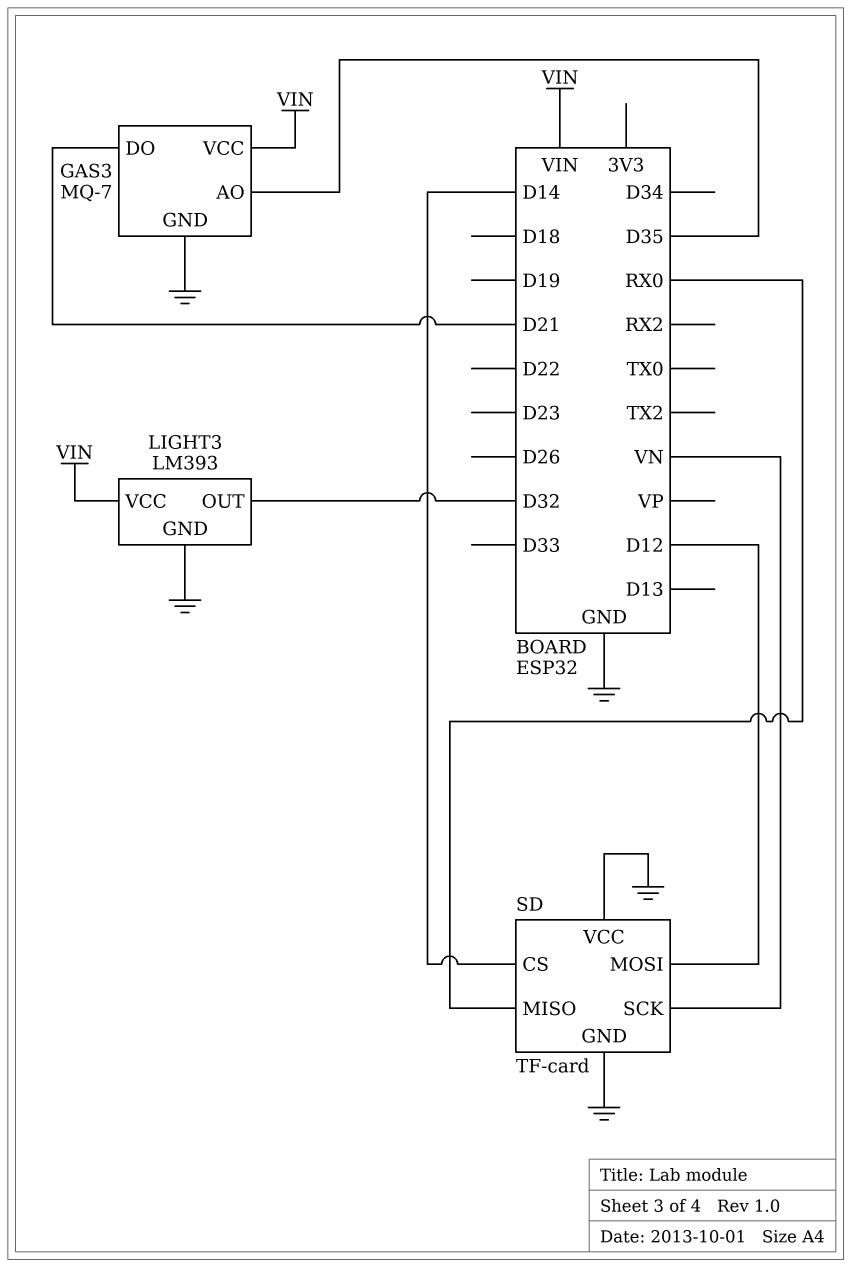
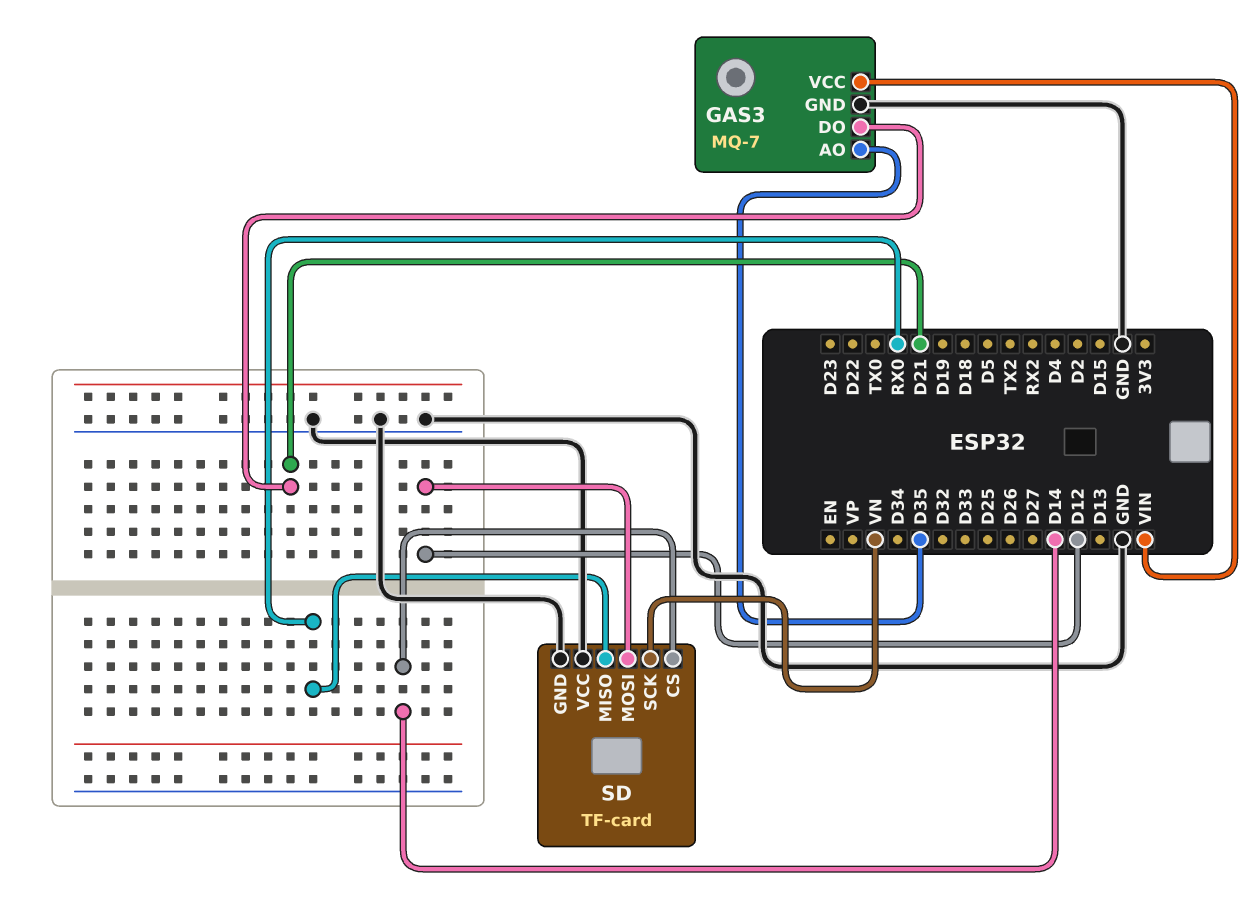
LIGHT3: LM393 -> none
LIGHT3 pin GND: GND -> none
LIGHT3 pin OUT: D32 -> none
LIGHT3 pin VCC: VIN -> none

